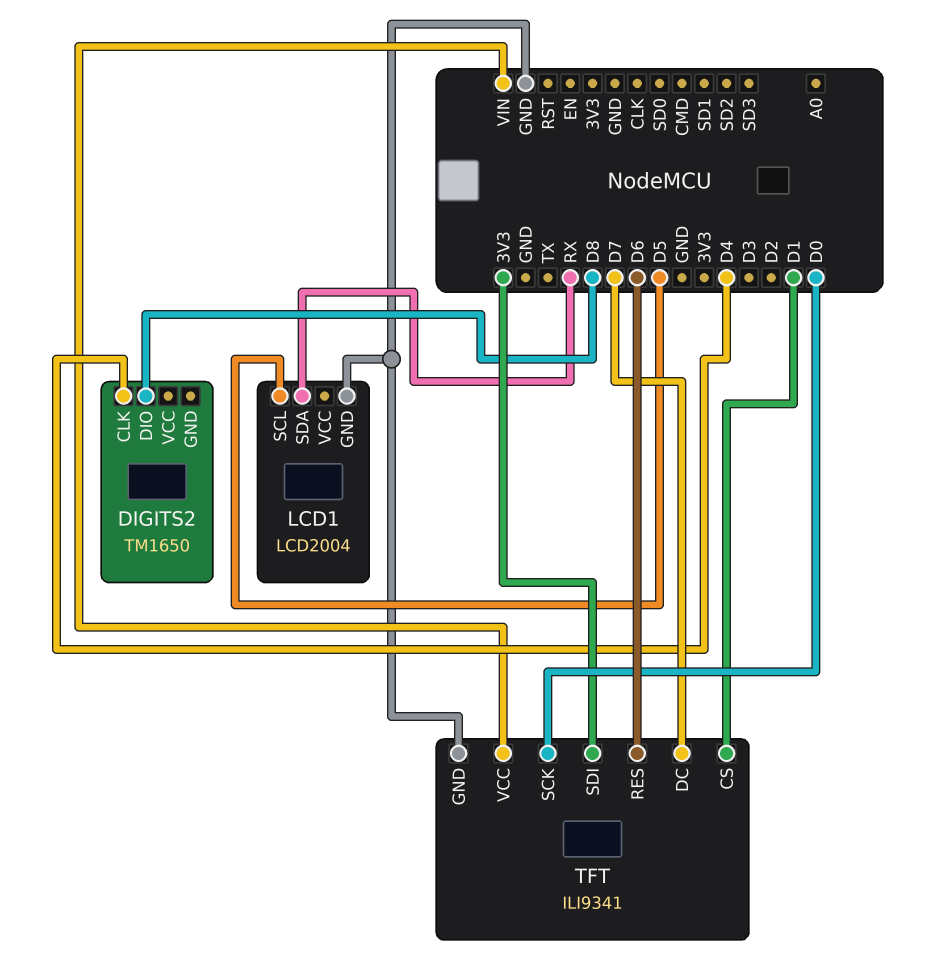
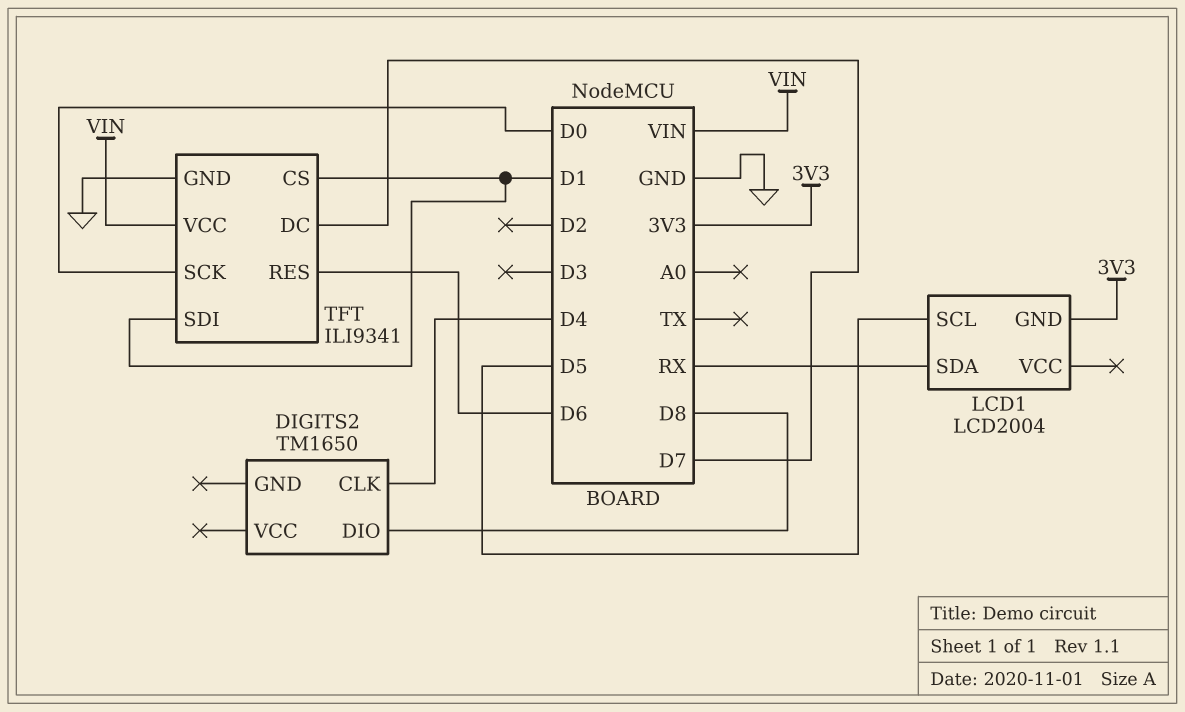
LCD1 pin GND: GND -> 3V3
TFT pin SDI: 3V3 -> D1

